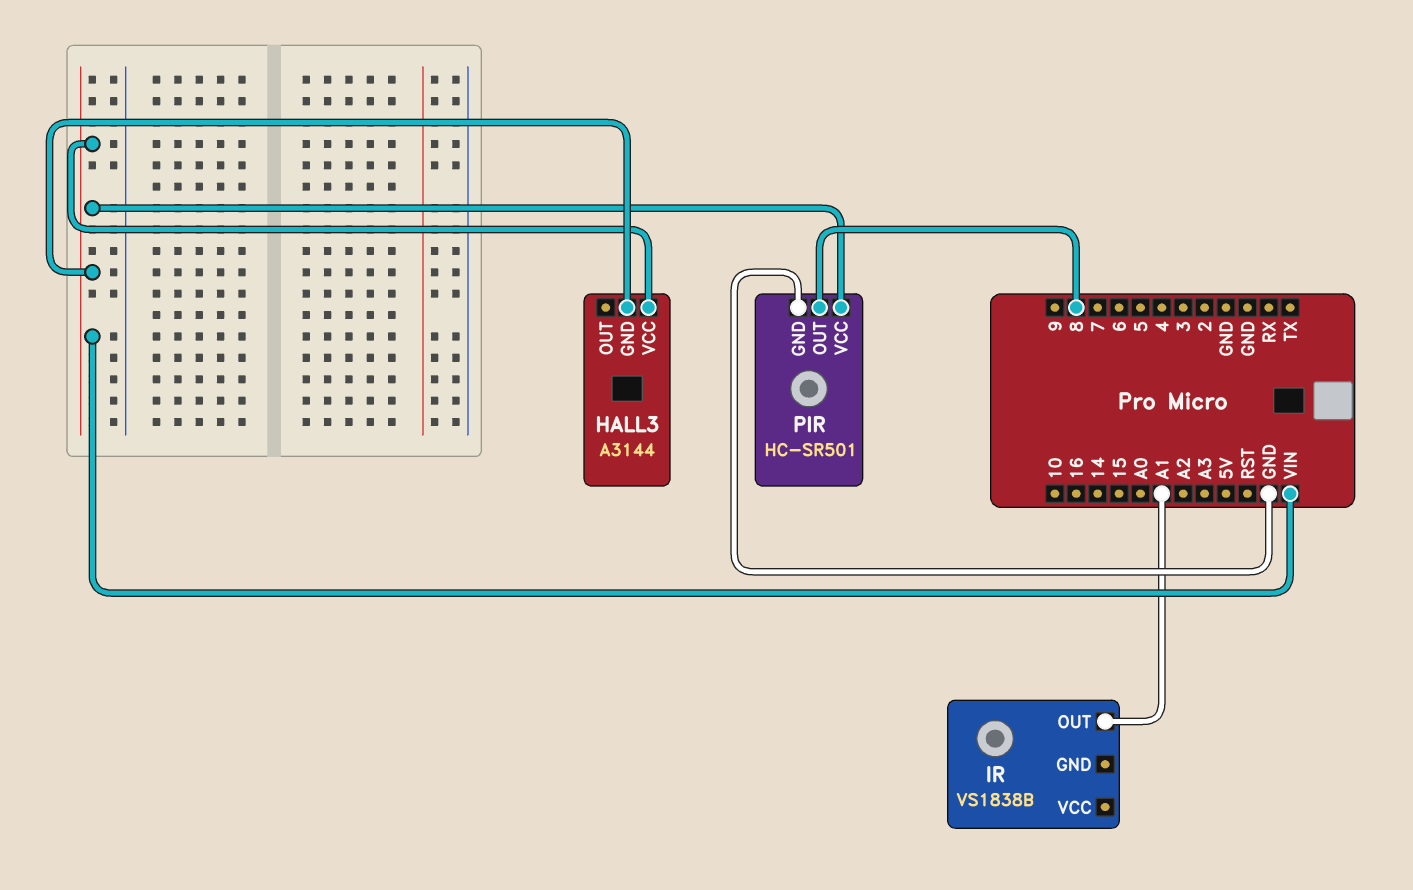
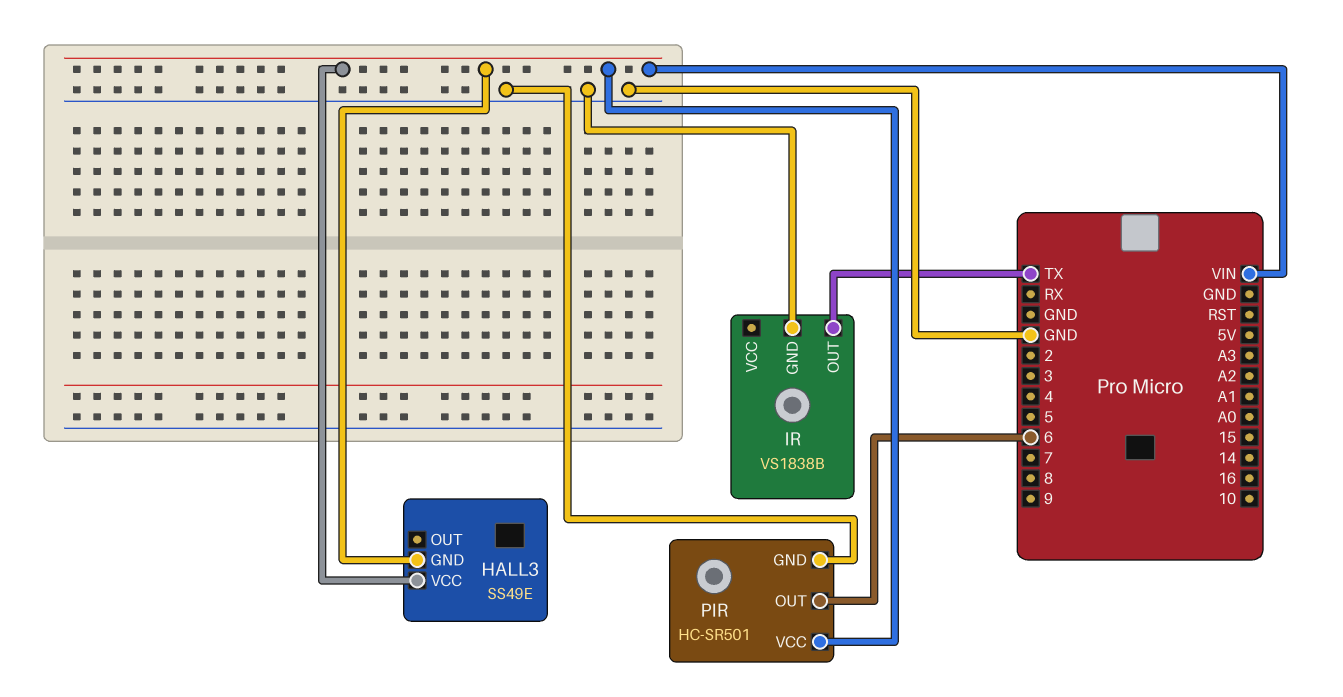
HALL3: A3144 -> SS49E
IR pin GND: none -> GND
IR pin OUT: A1 -> TX
PIR pin OUT: 8 -> 6

